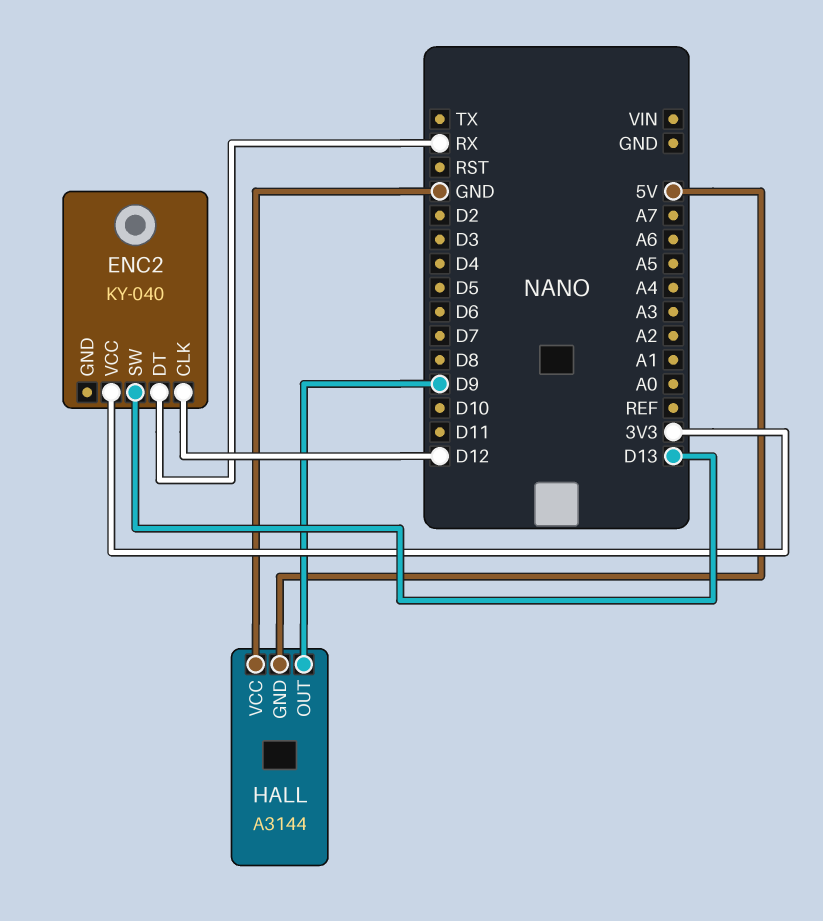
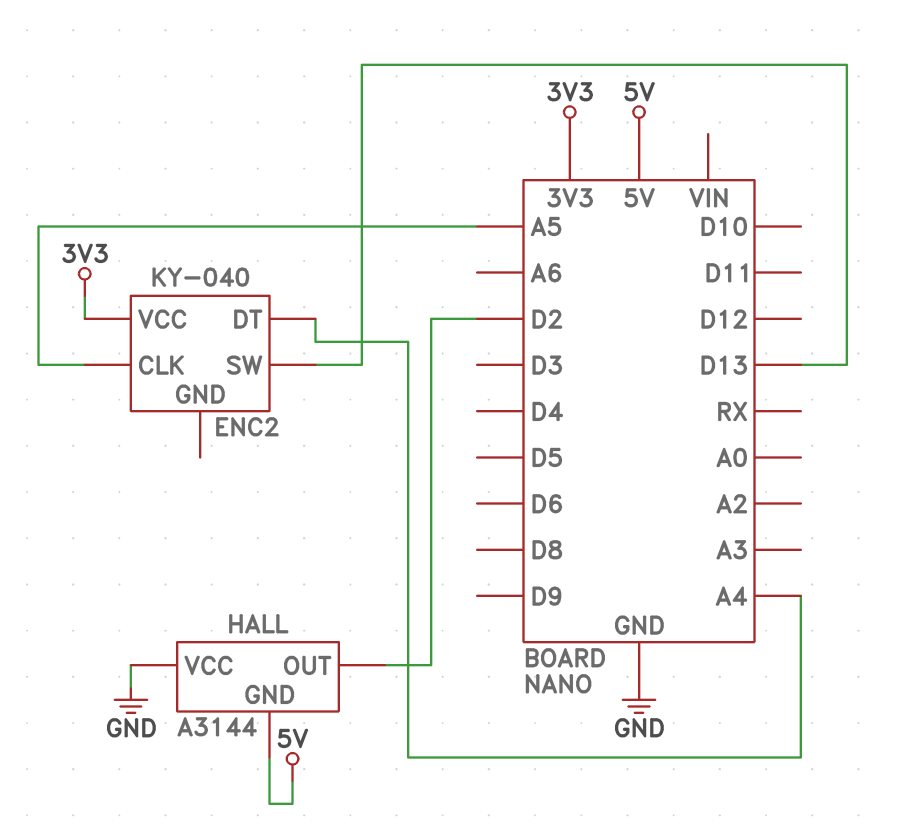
ENC2 pin CLK: D12 -> A5
ENC2 pin DT: RX -> A4
HALL pin OUT: D9 -> D2

